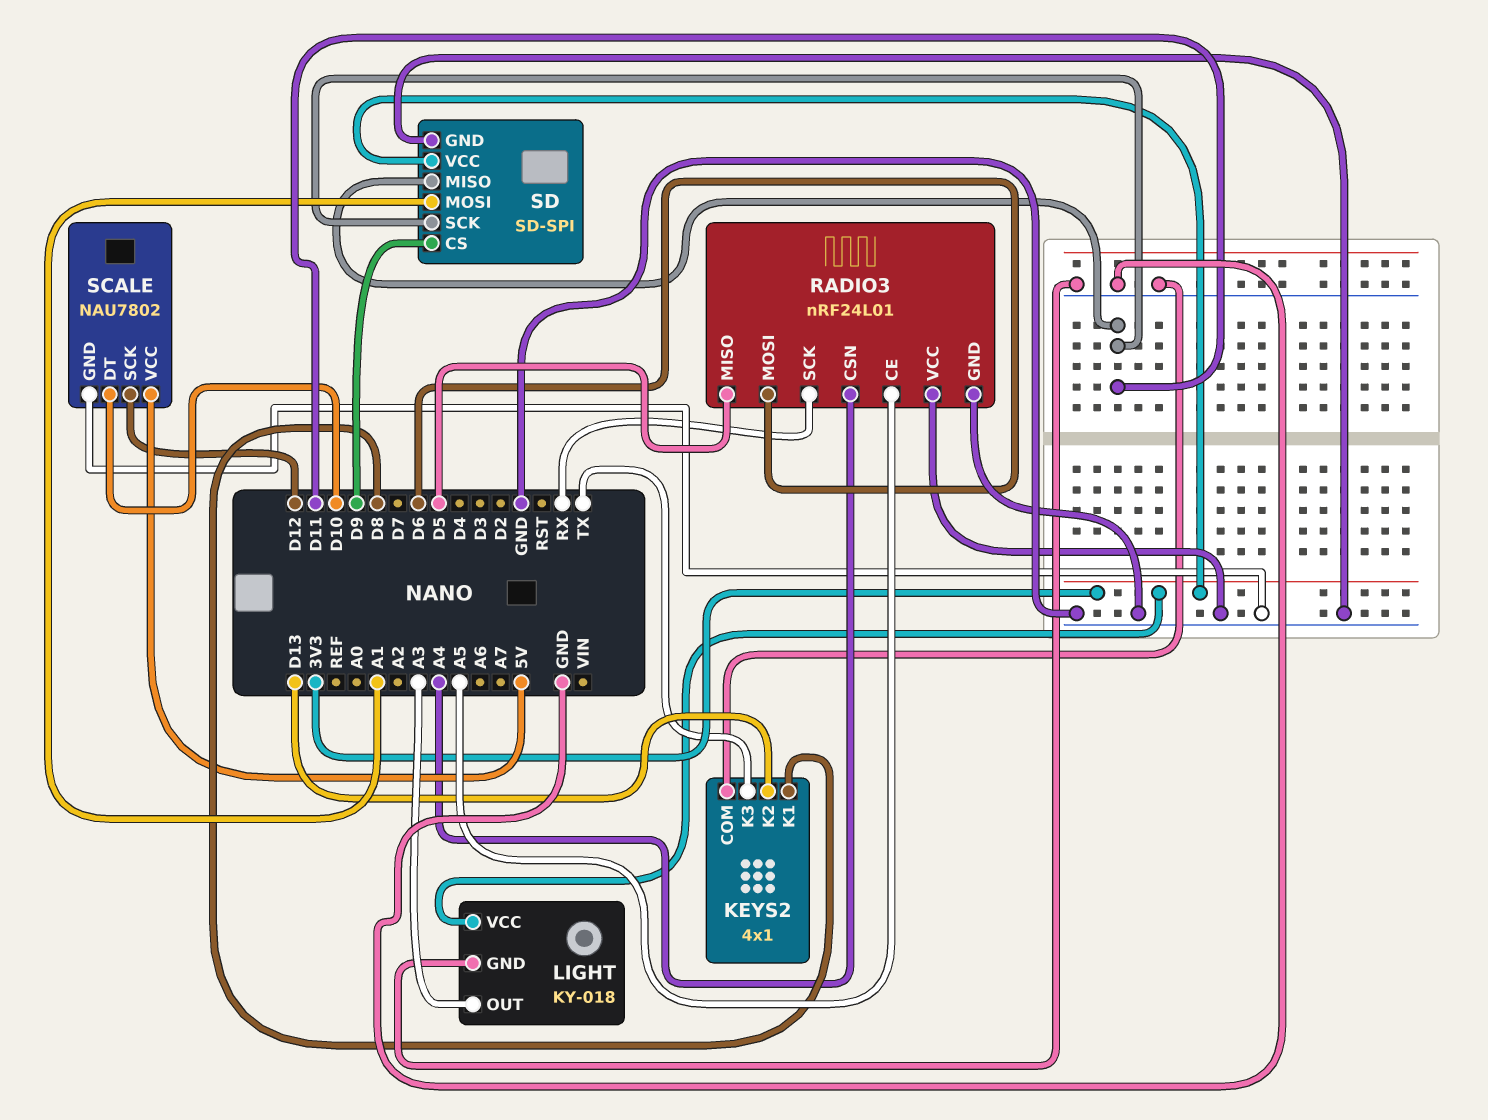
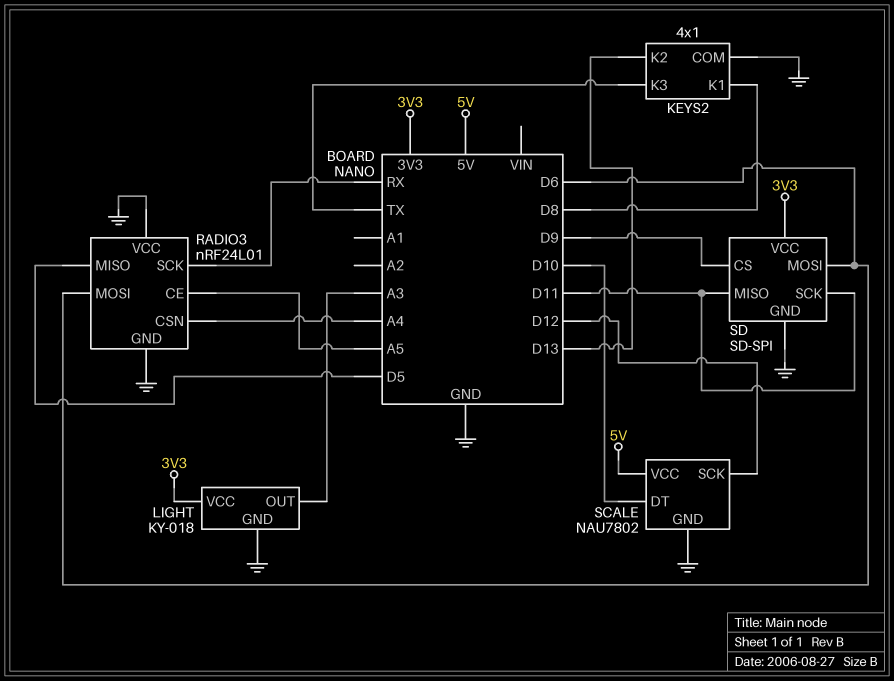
SD pin MOSI: A1 -> D6

